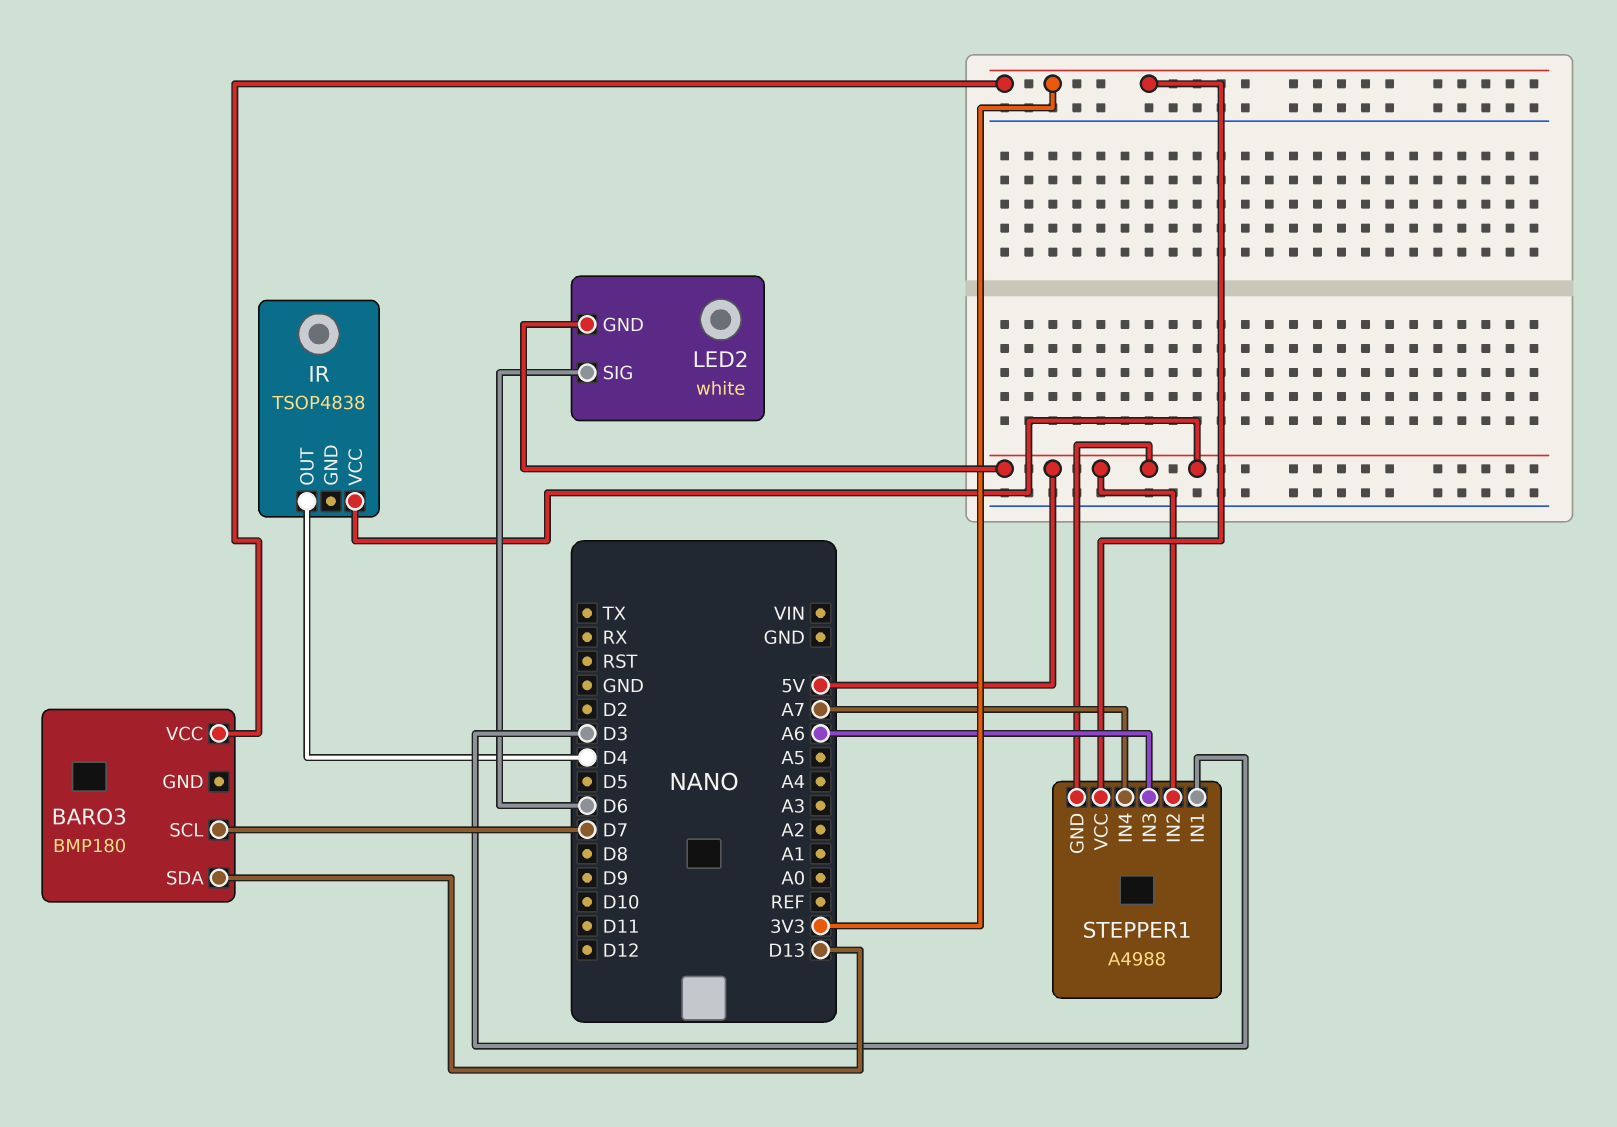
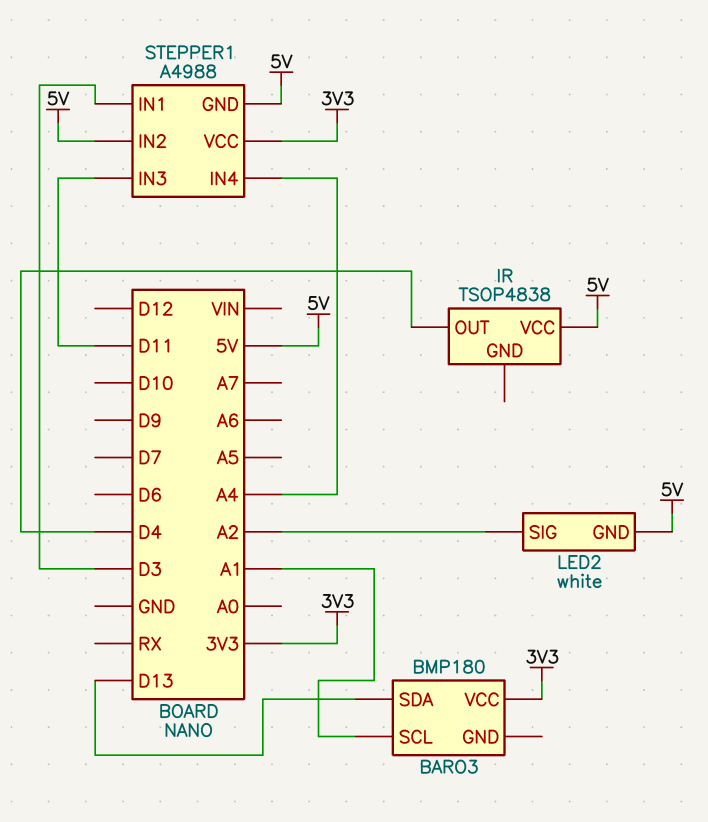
BARO3 pin SCL: D7 -> A1
LED2 pin SIG: D6 -> A2
STEPPER1 pin IN3: A6 -> D11
STEPPER1 pin IN4: A7 -> A4

